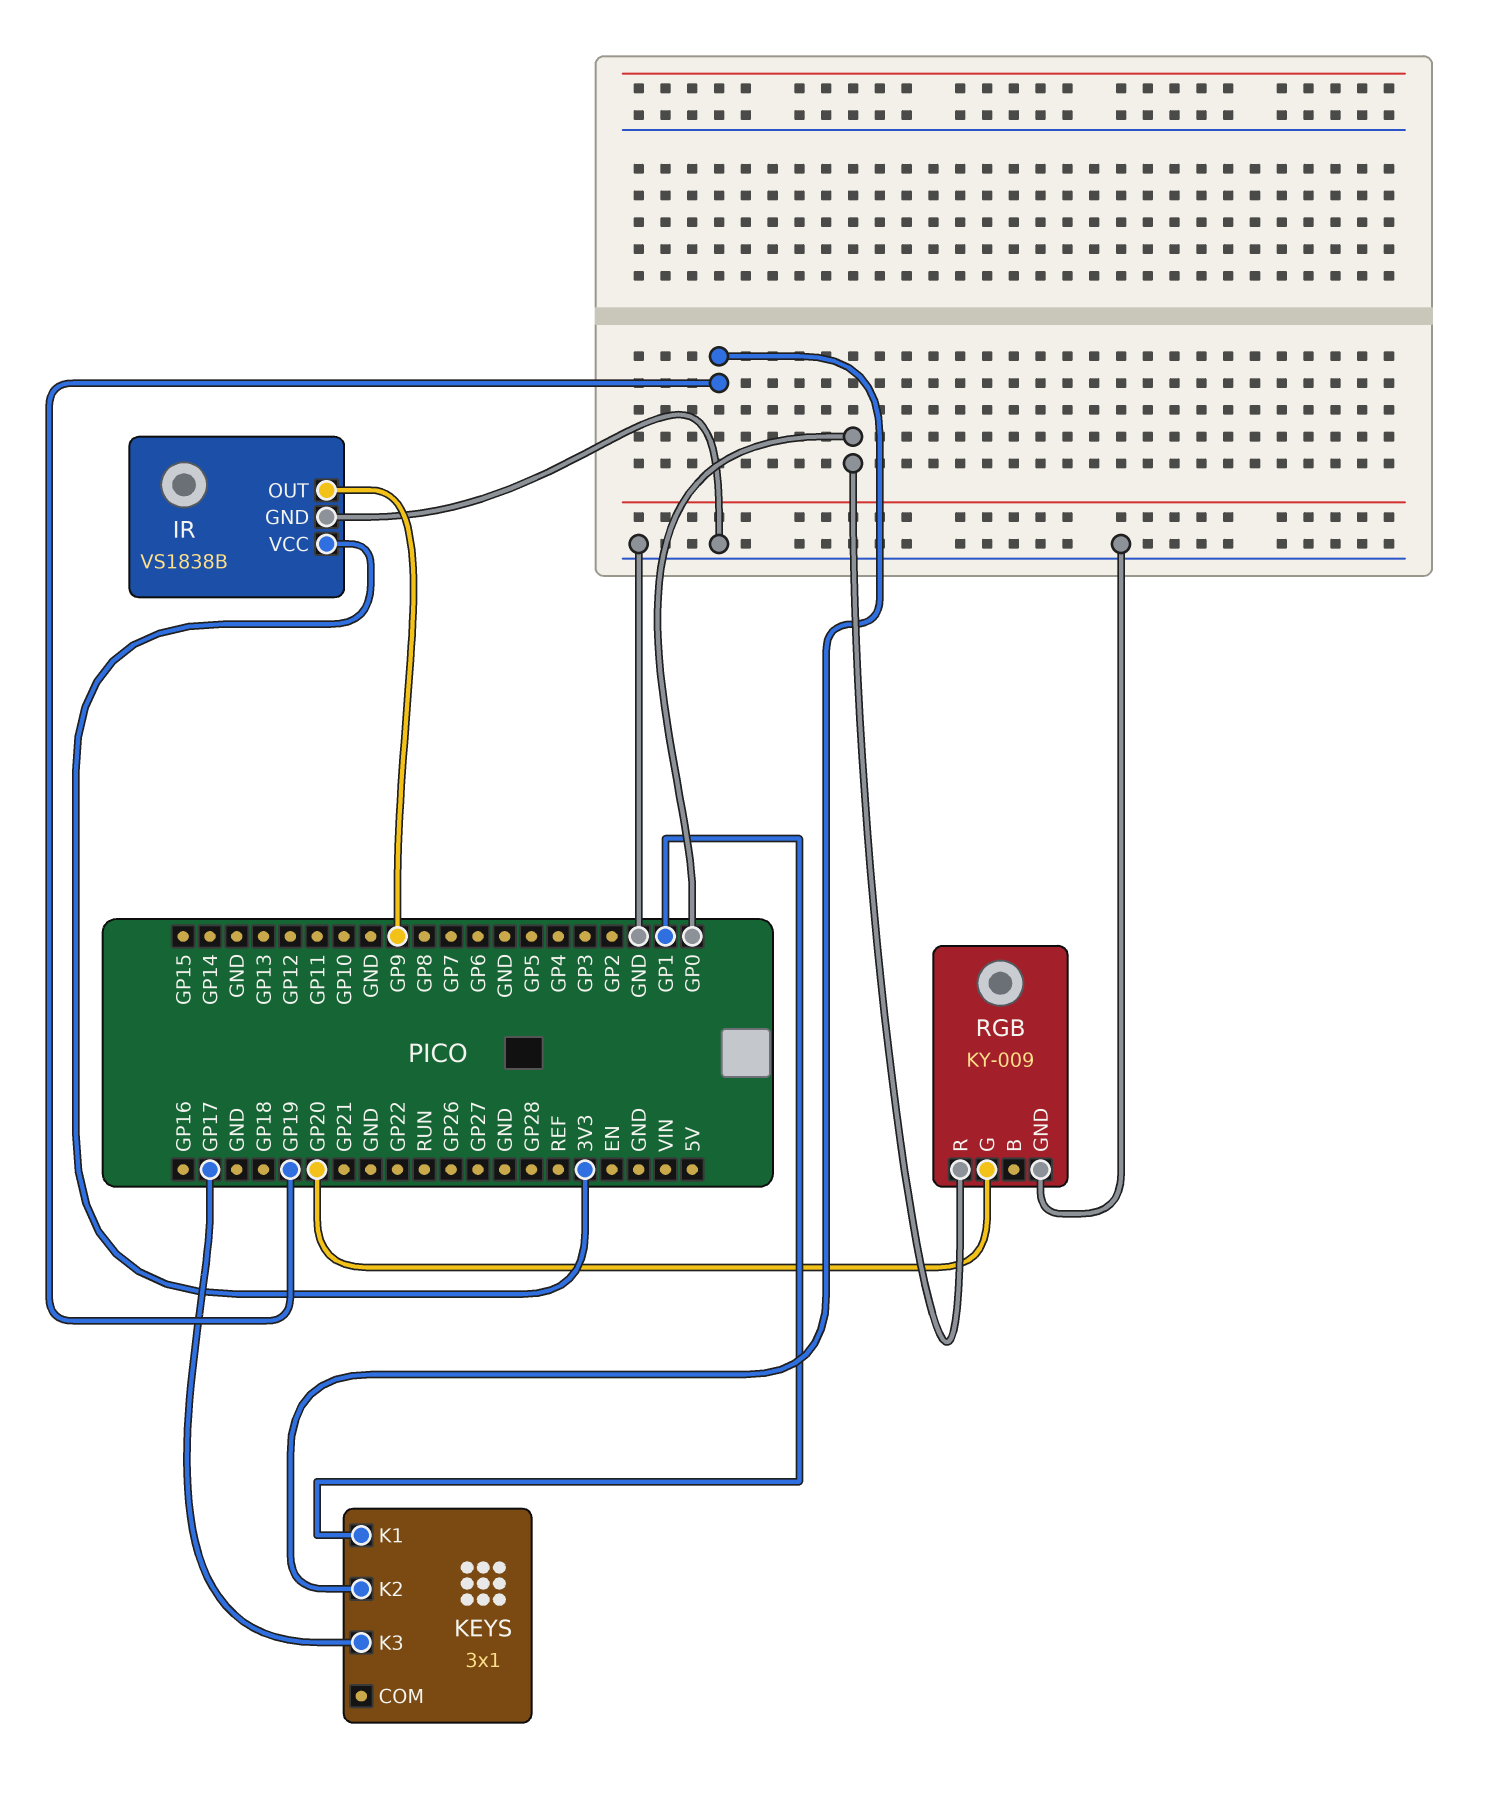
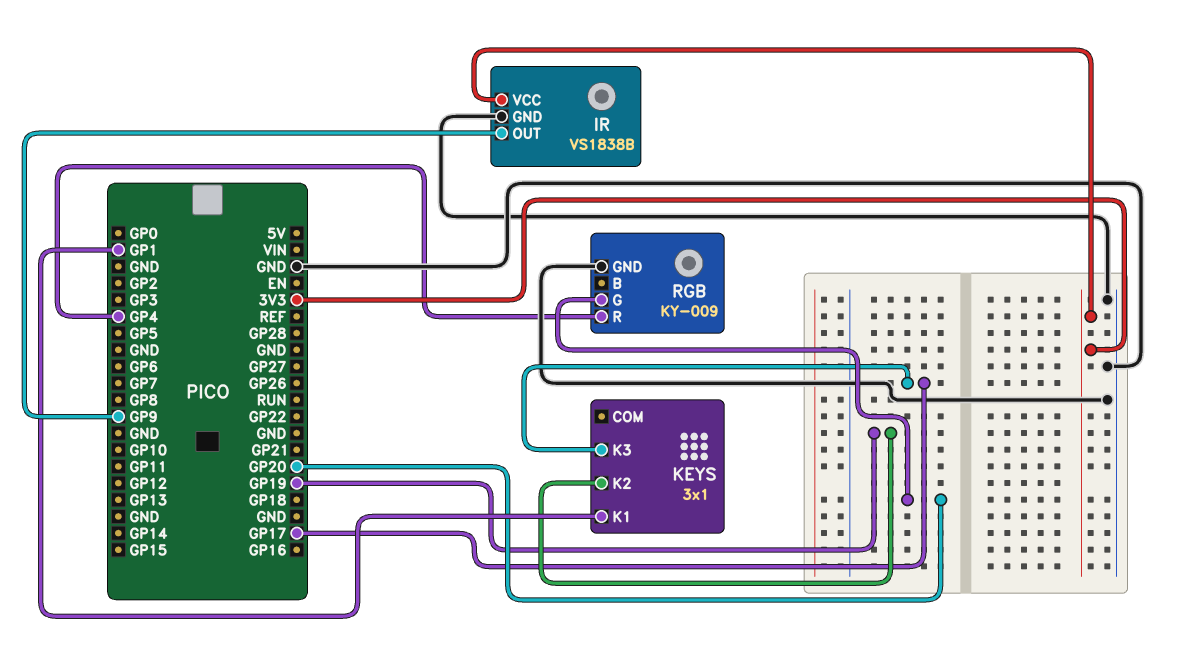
RGB pin R: GP0 -> GP4

